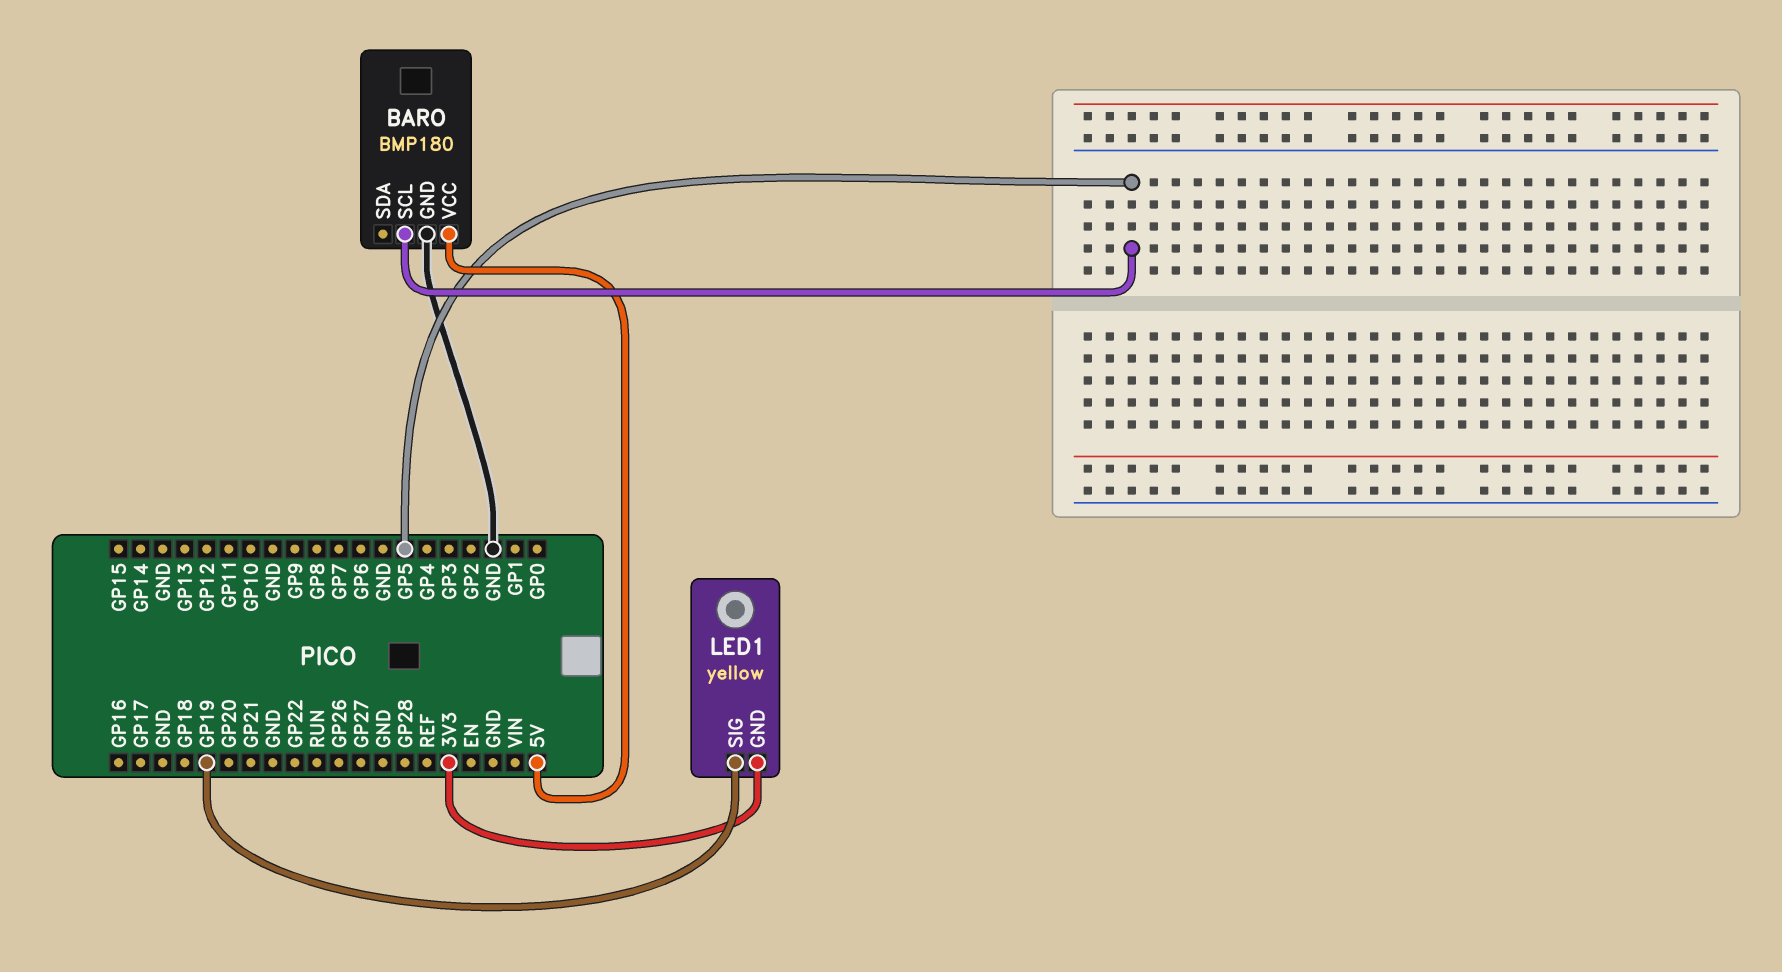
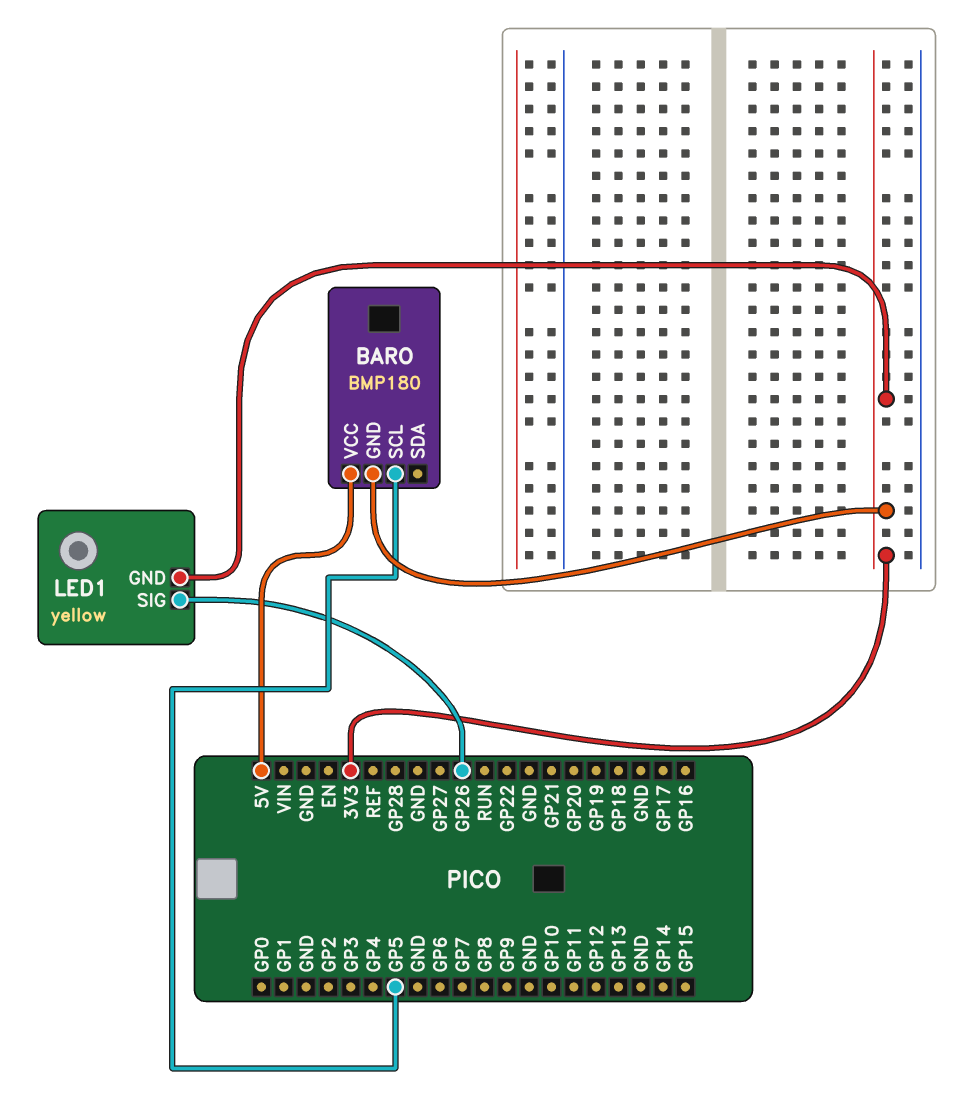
BARO pin GND: GND -> 3V3
LED1 pin SIG: GP19 -> GP26

